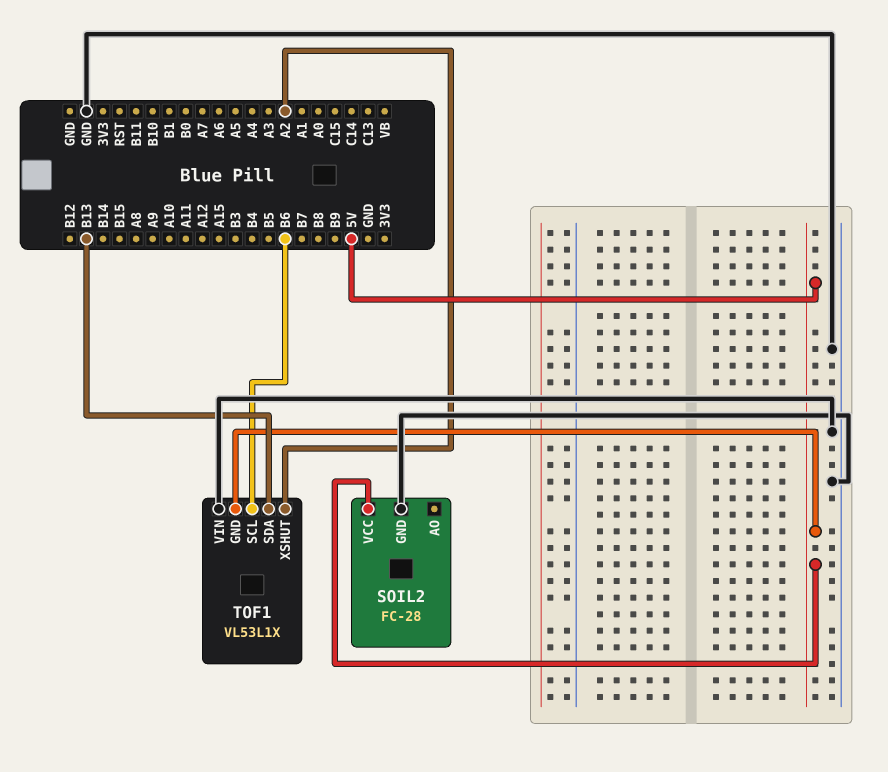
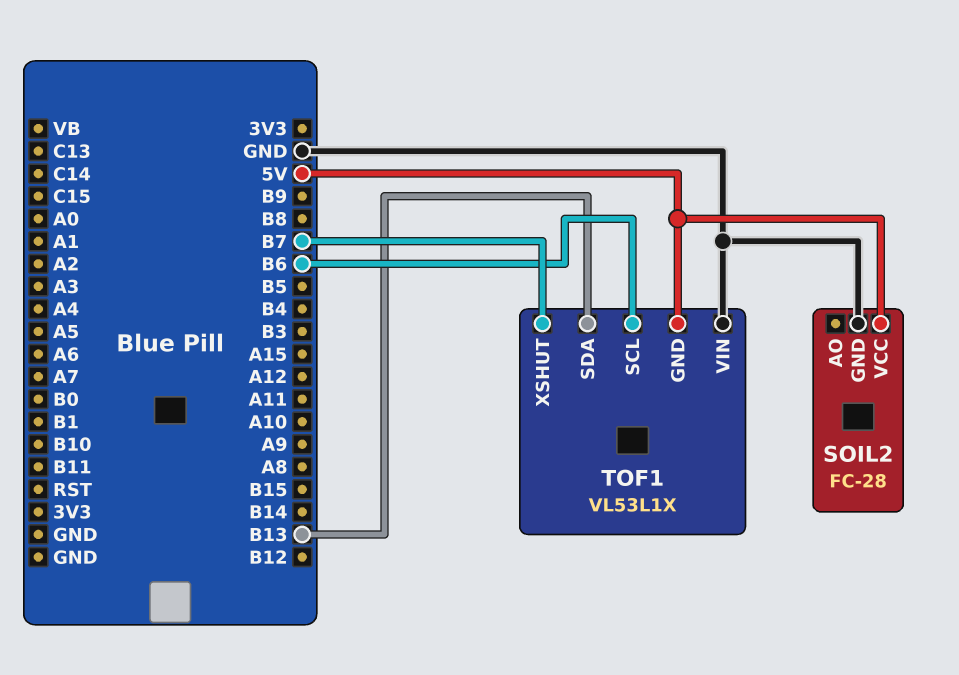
TOF1 pin XSHUT: A2 -> B7

